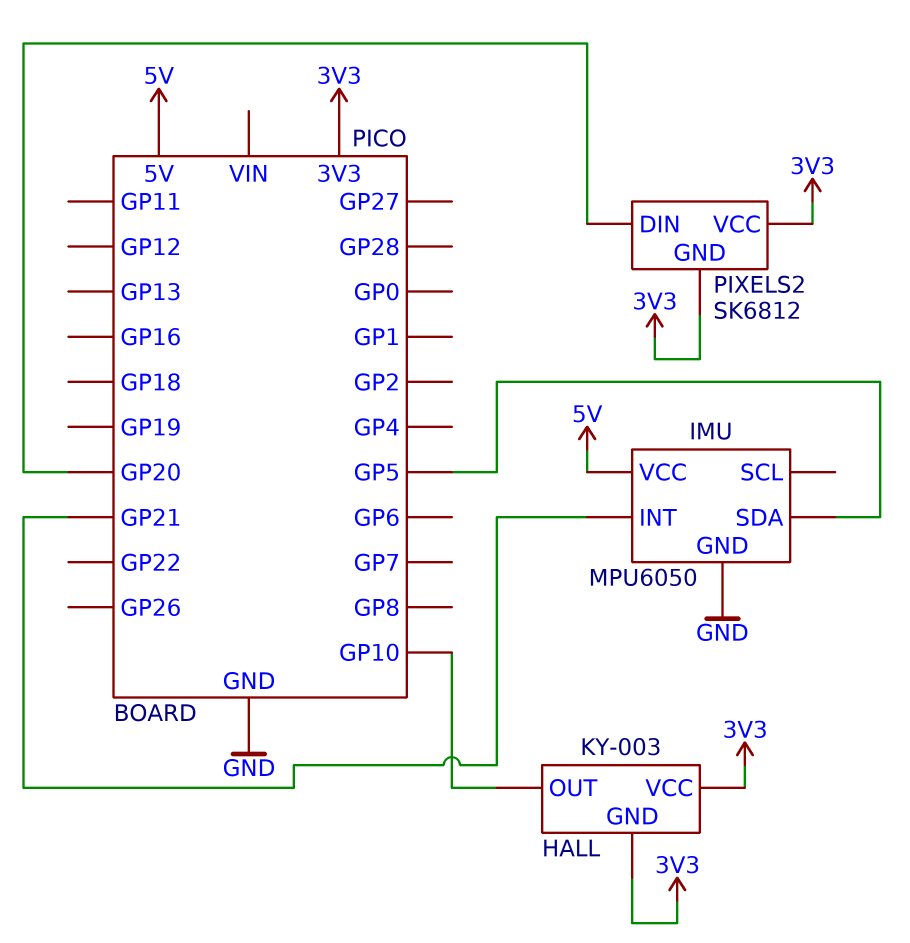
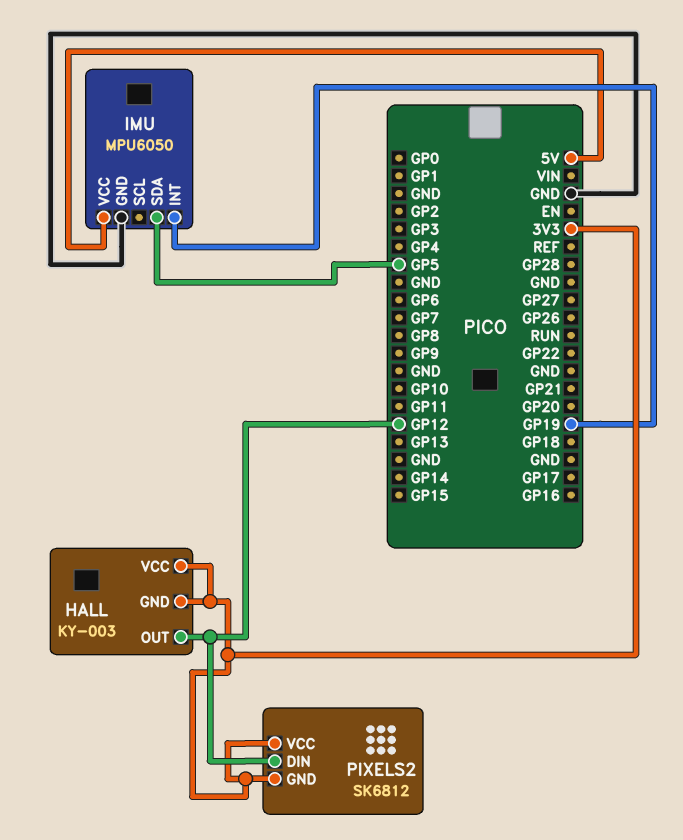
HALL pin OUT: GP10 -> GP12
IMU pin INT: GP21 -> GP19
PIXELS2 pin DIN: GP20 -> GP12

